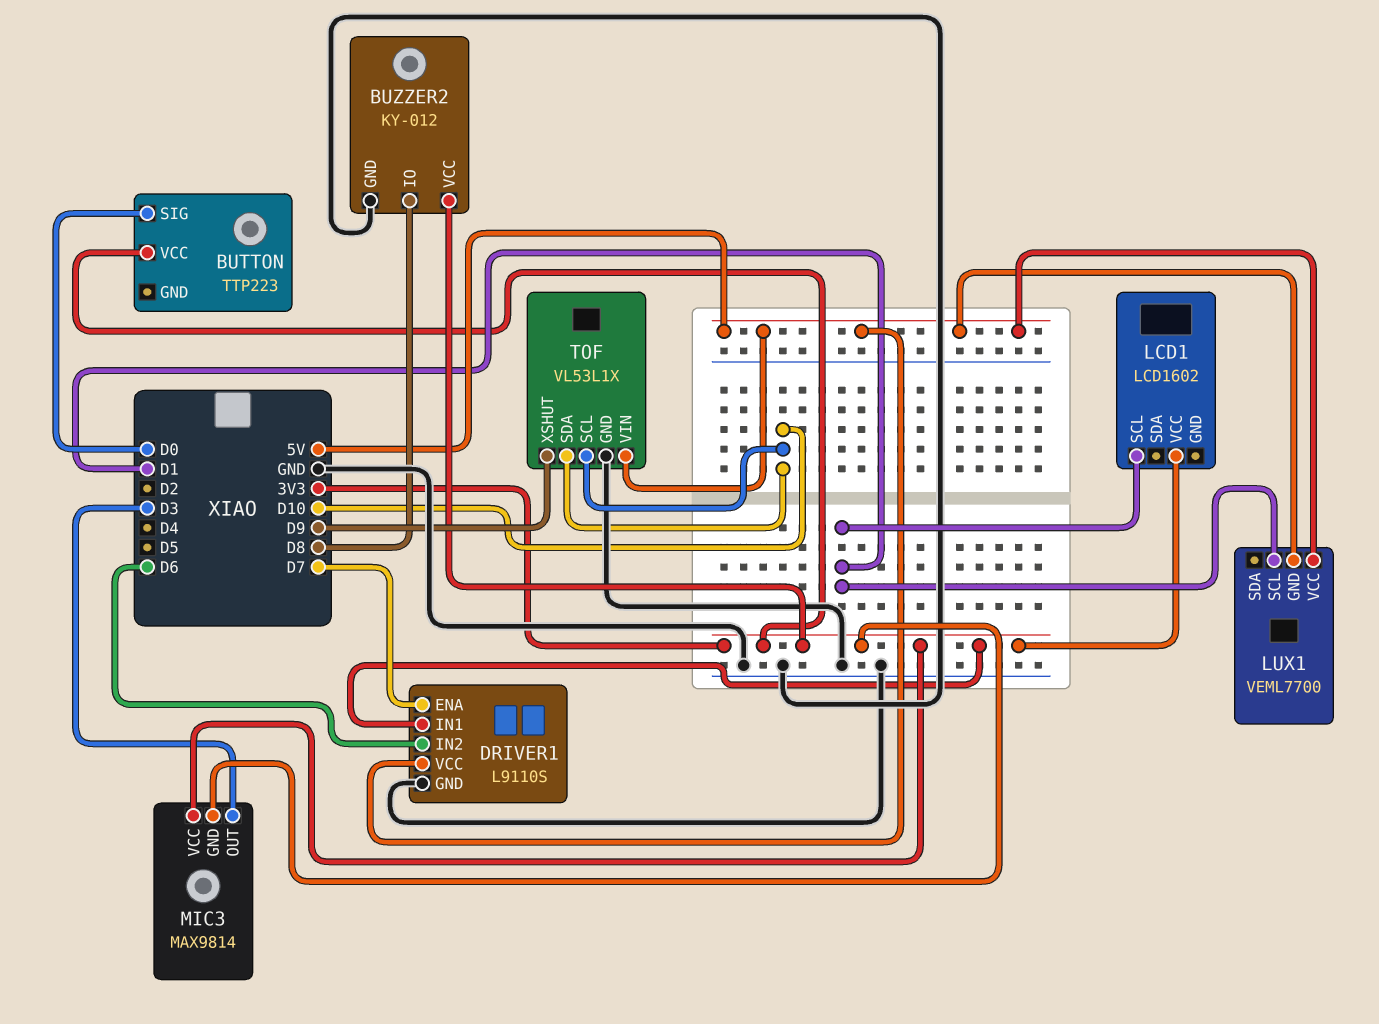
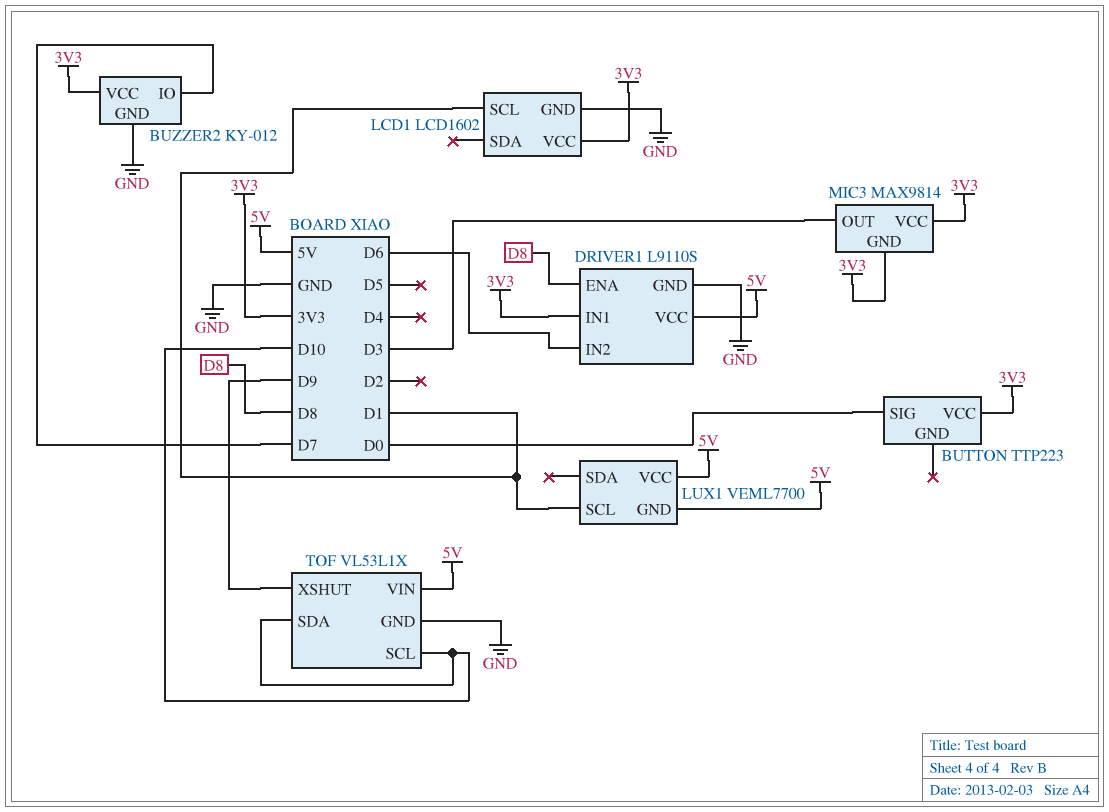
BUZZER2 pin IO: D8 -> D7
DRIVER1 pin ENA: D7 -> D8
LCD1 pin GND: none -> GND

